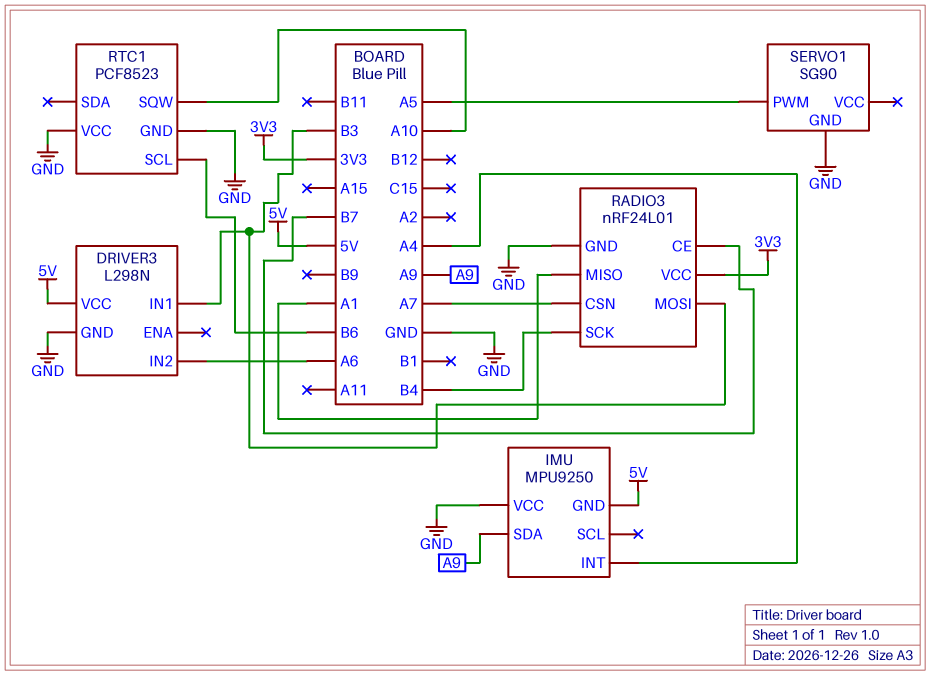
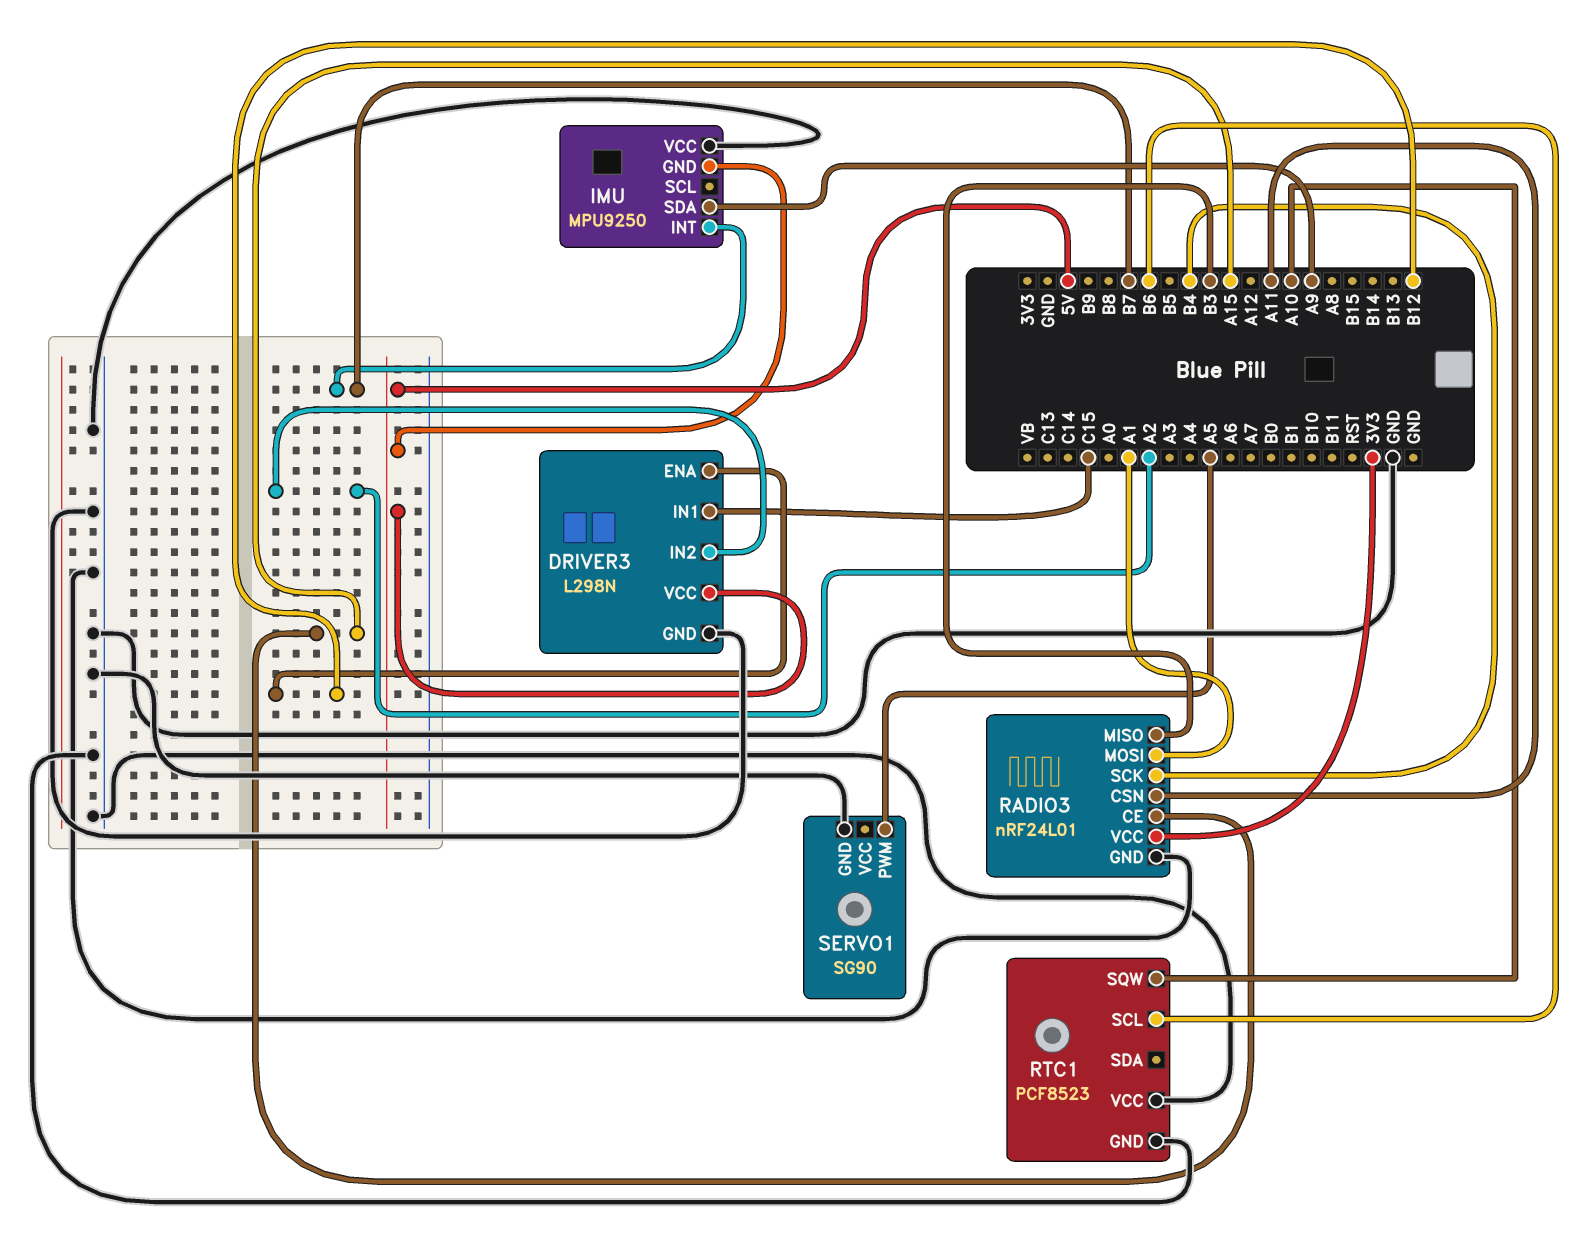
DRIVER3 pin ENA: none -> B12
DRIVER3 pin IN1: B3 -> C15
DRIVER3 pin IN2: A6 -> A2
IMU pin INT: A4 -> B7
RADIO3 pin CE: B7 -> A15
RADIO3 pin CSN: A7 -> A11
RADIO3 pin MISO: A1 -> B3
RADIO3 pin MOSI: B3 -> A1

